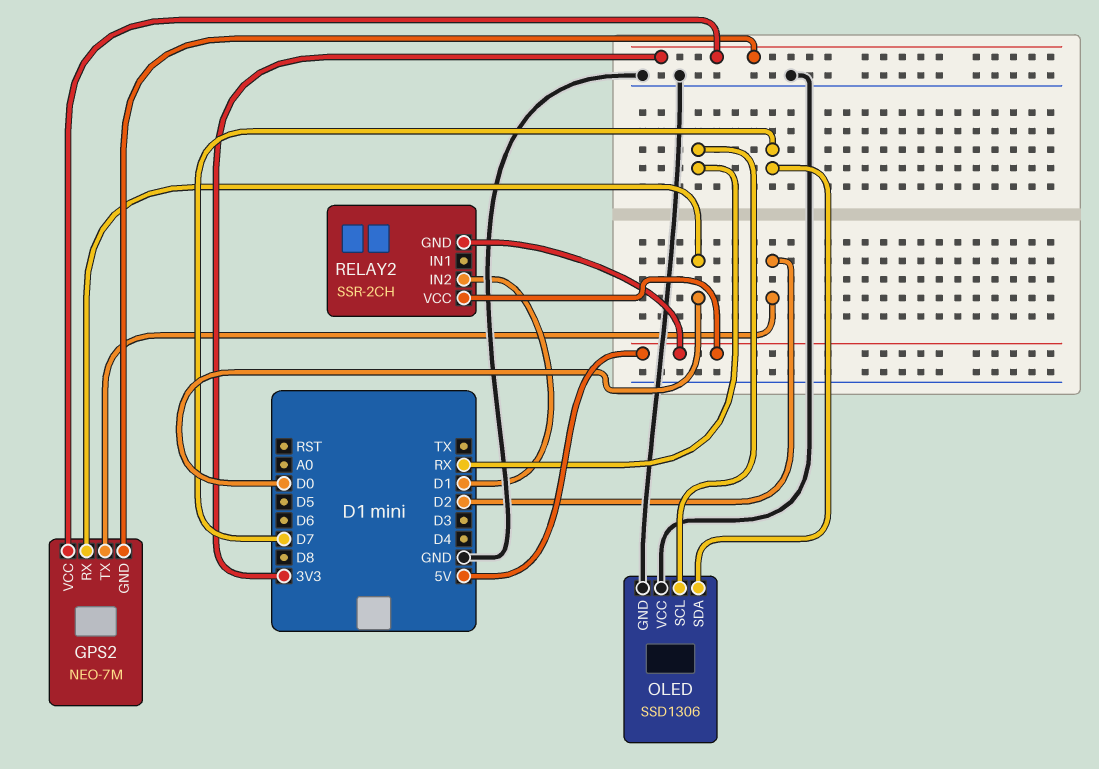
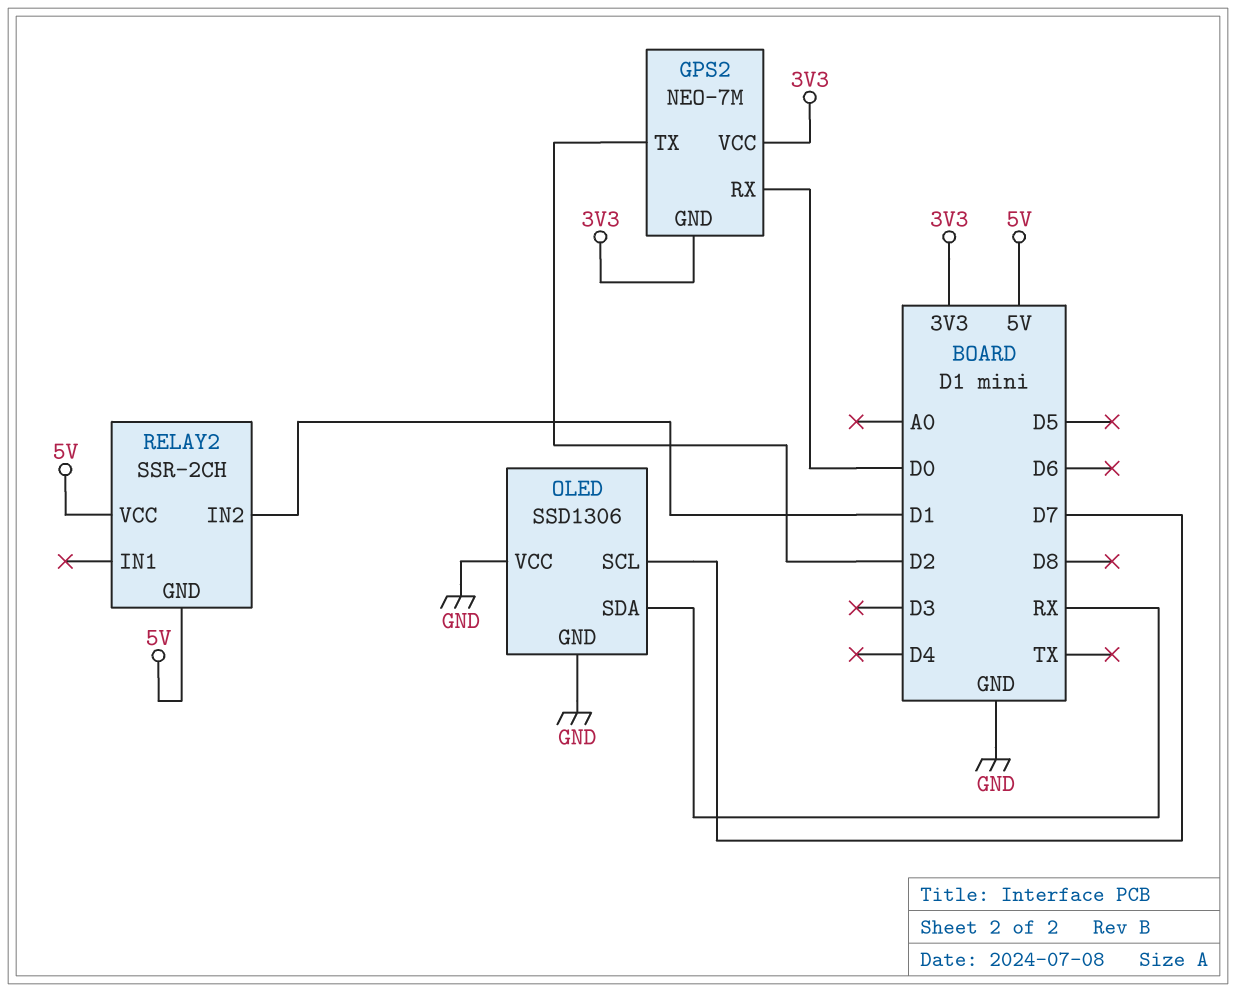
OLED pin SCL: RX -> D7
OLED pin SDA: D7 -> RX

